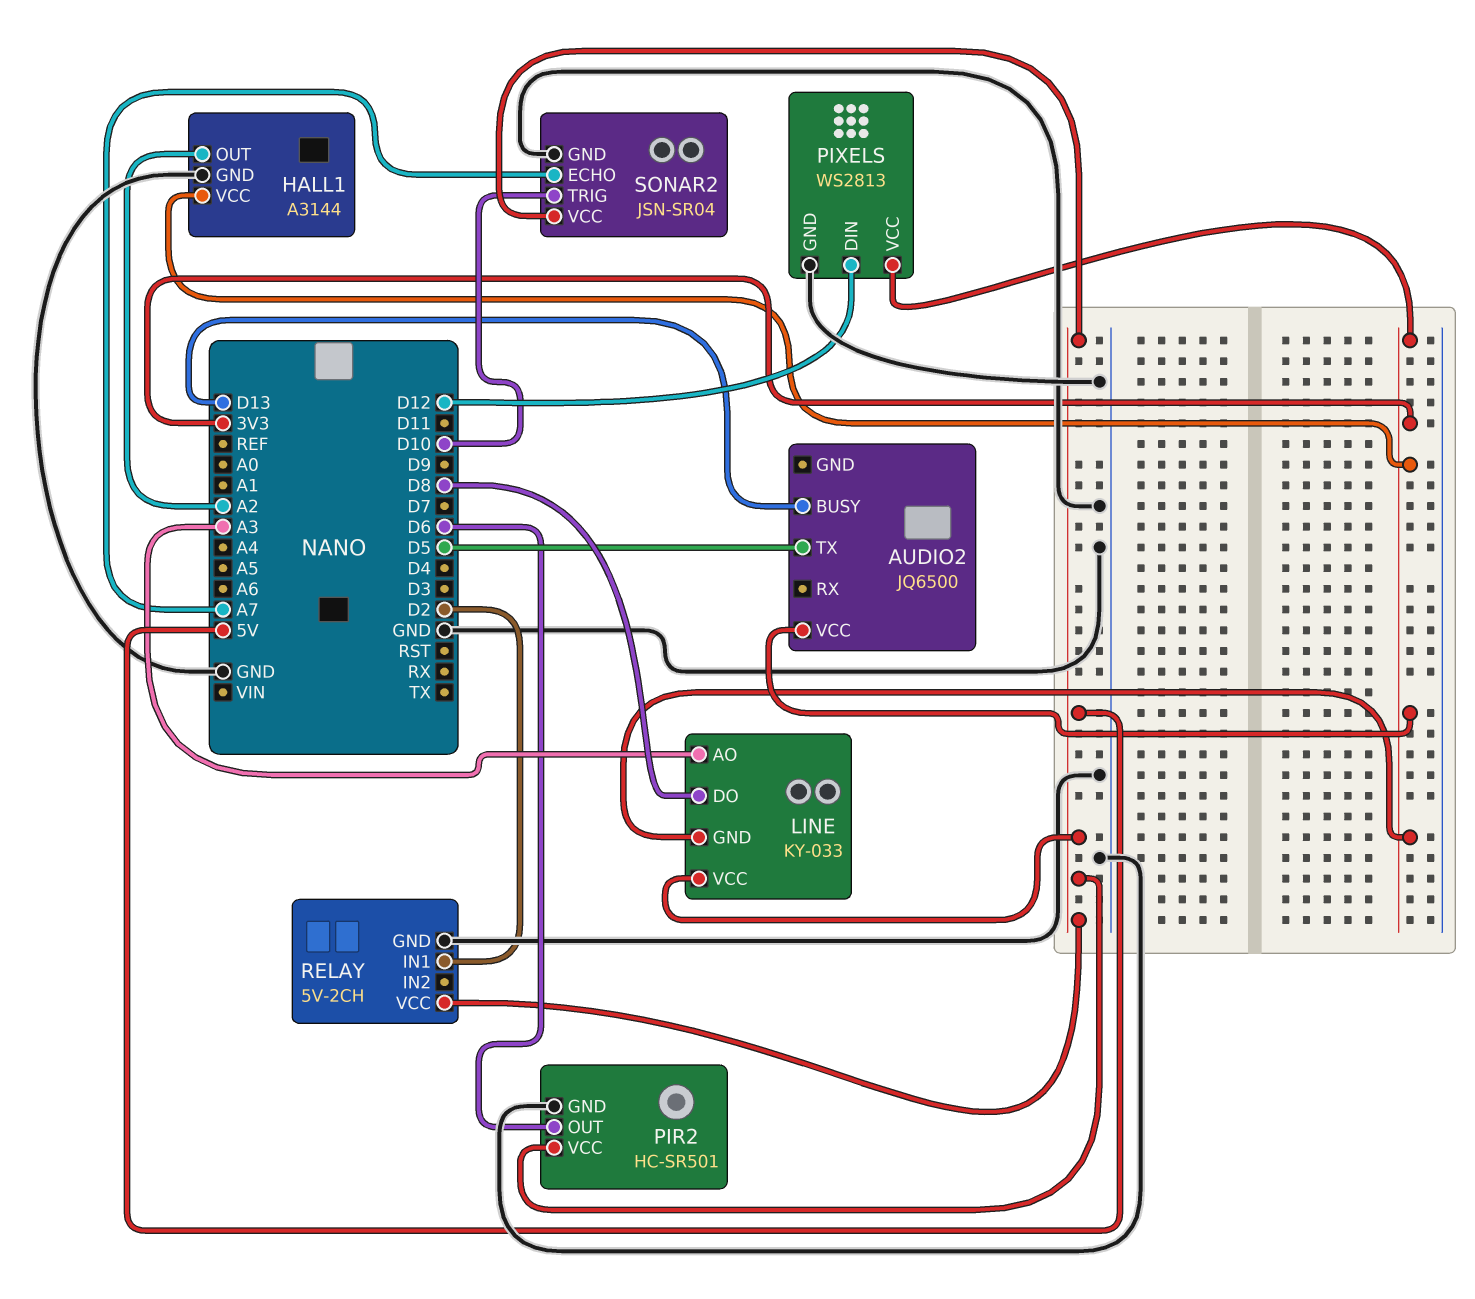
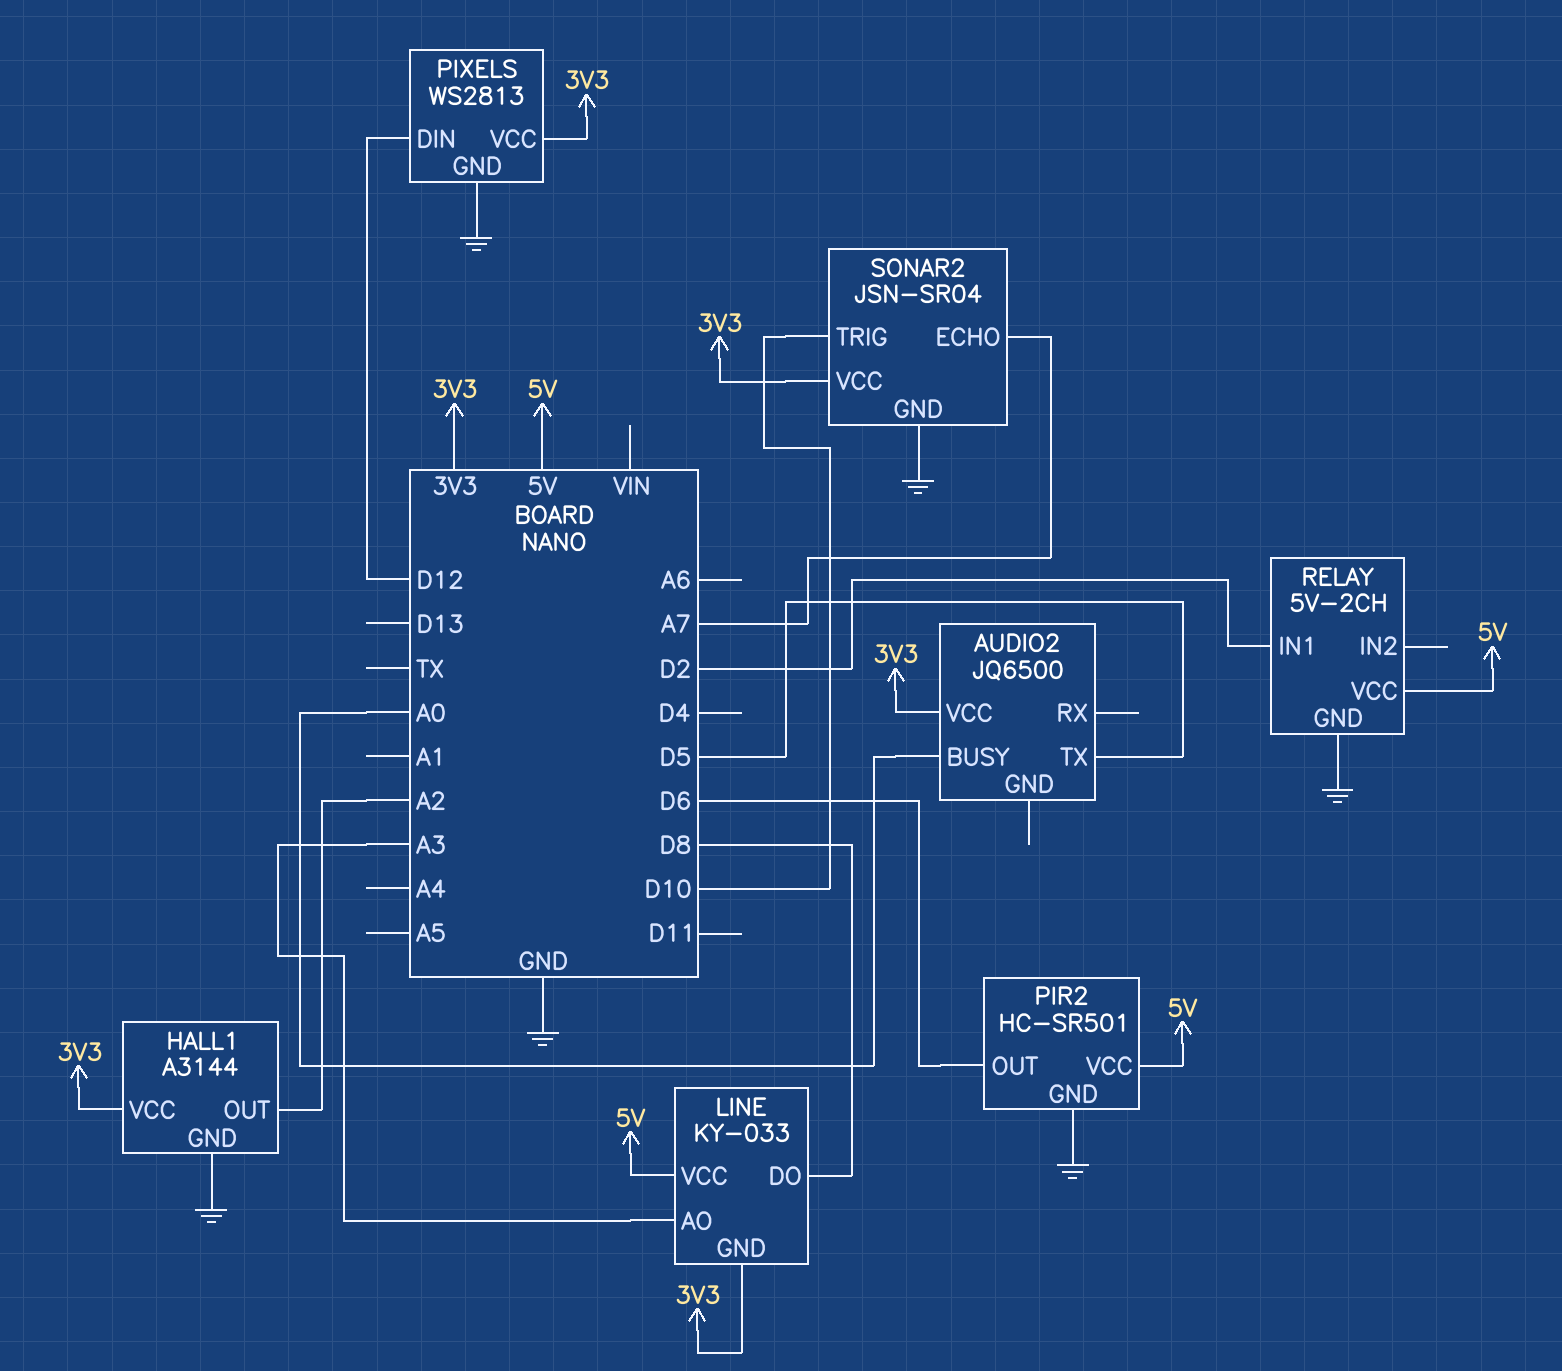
AUDIO2 pin BUSY: D13 -> A0
SONAR2 pin VCC: 5V -> 3V3

